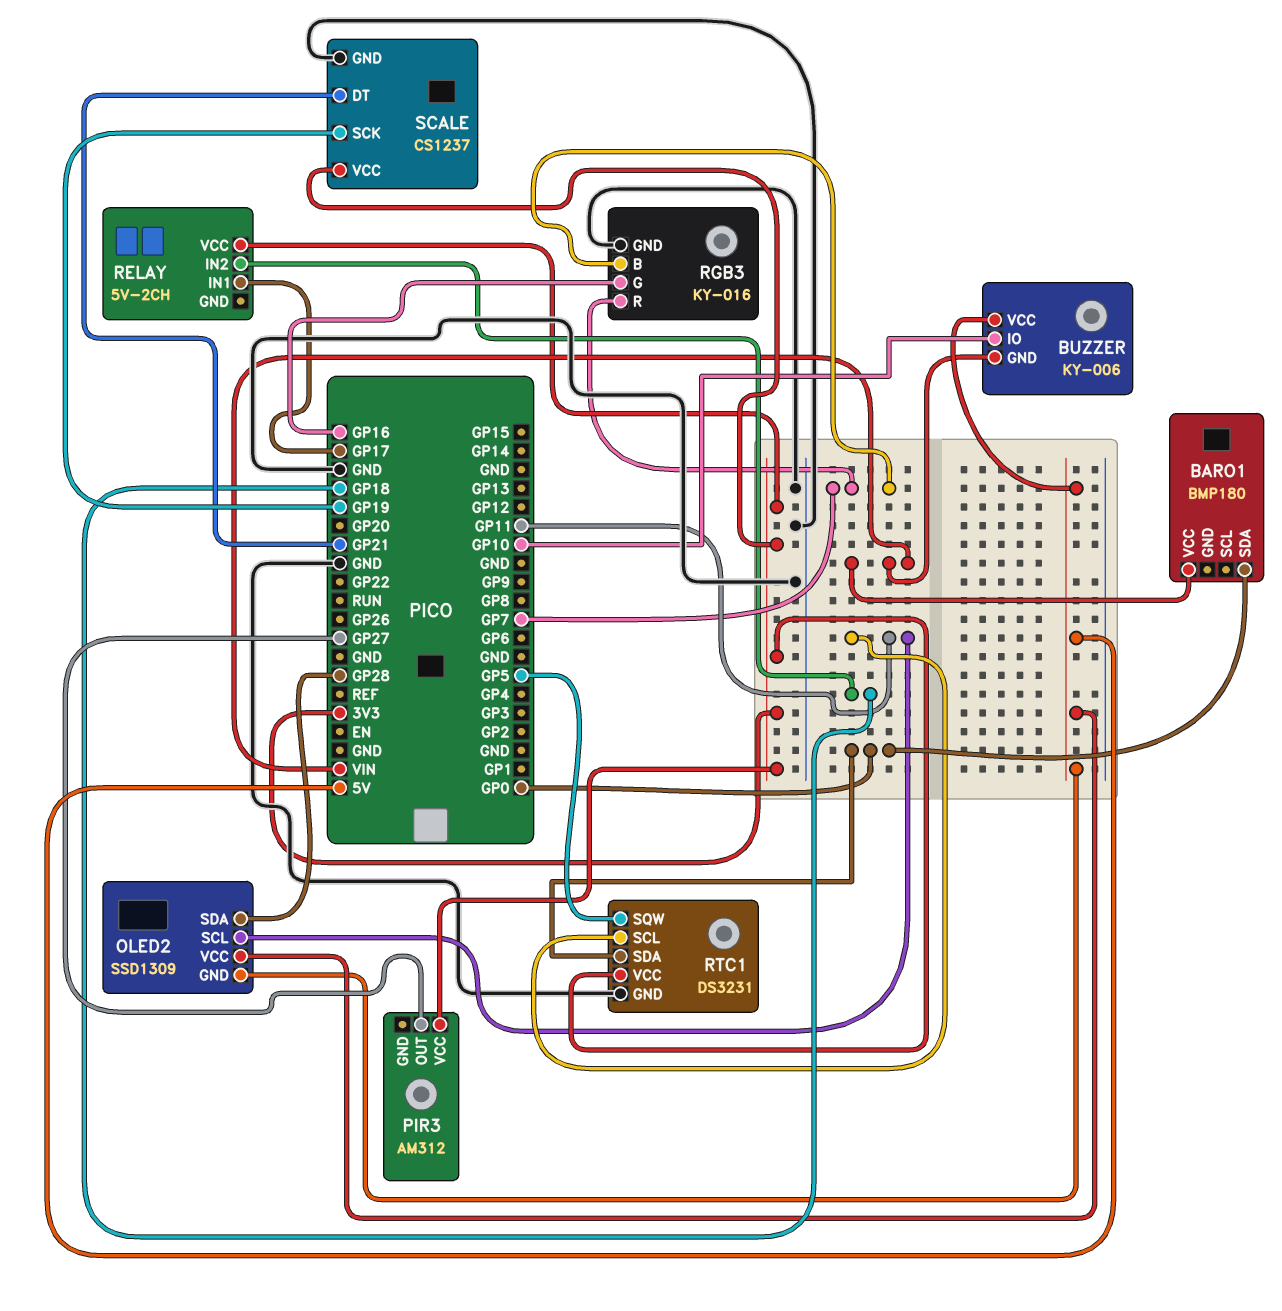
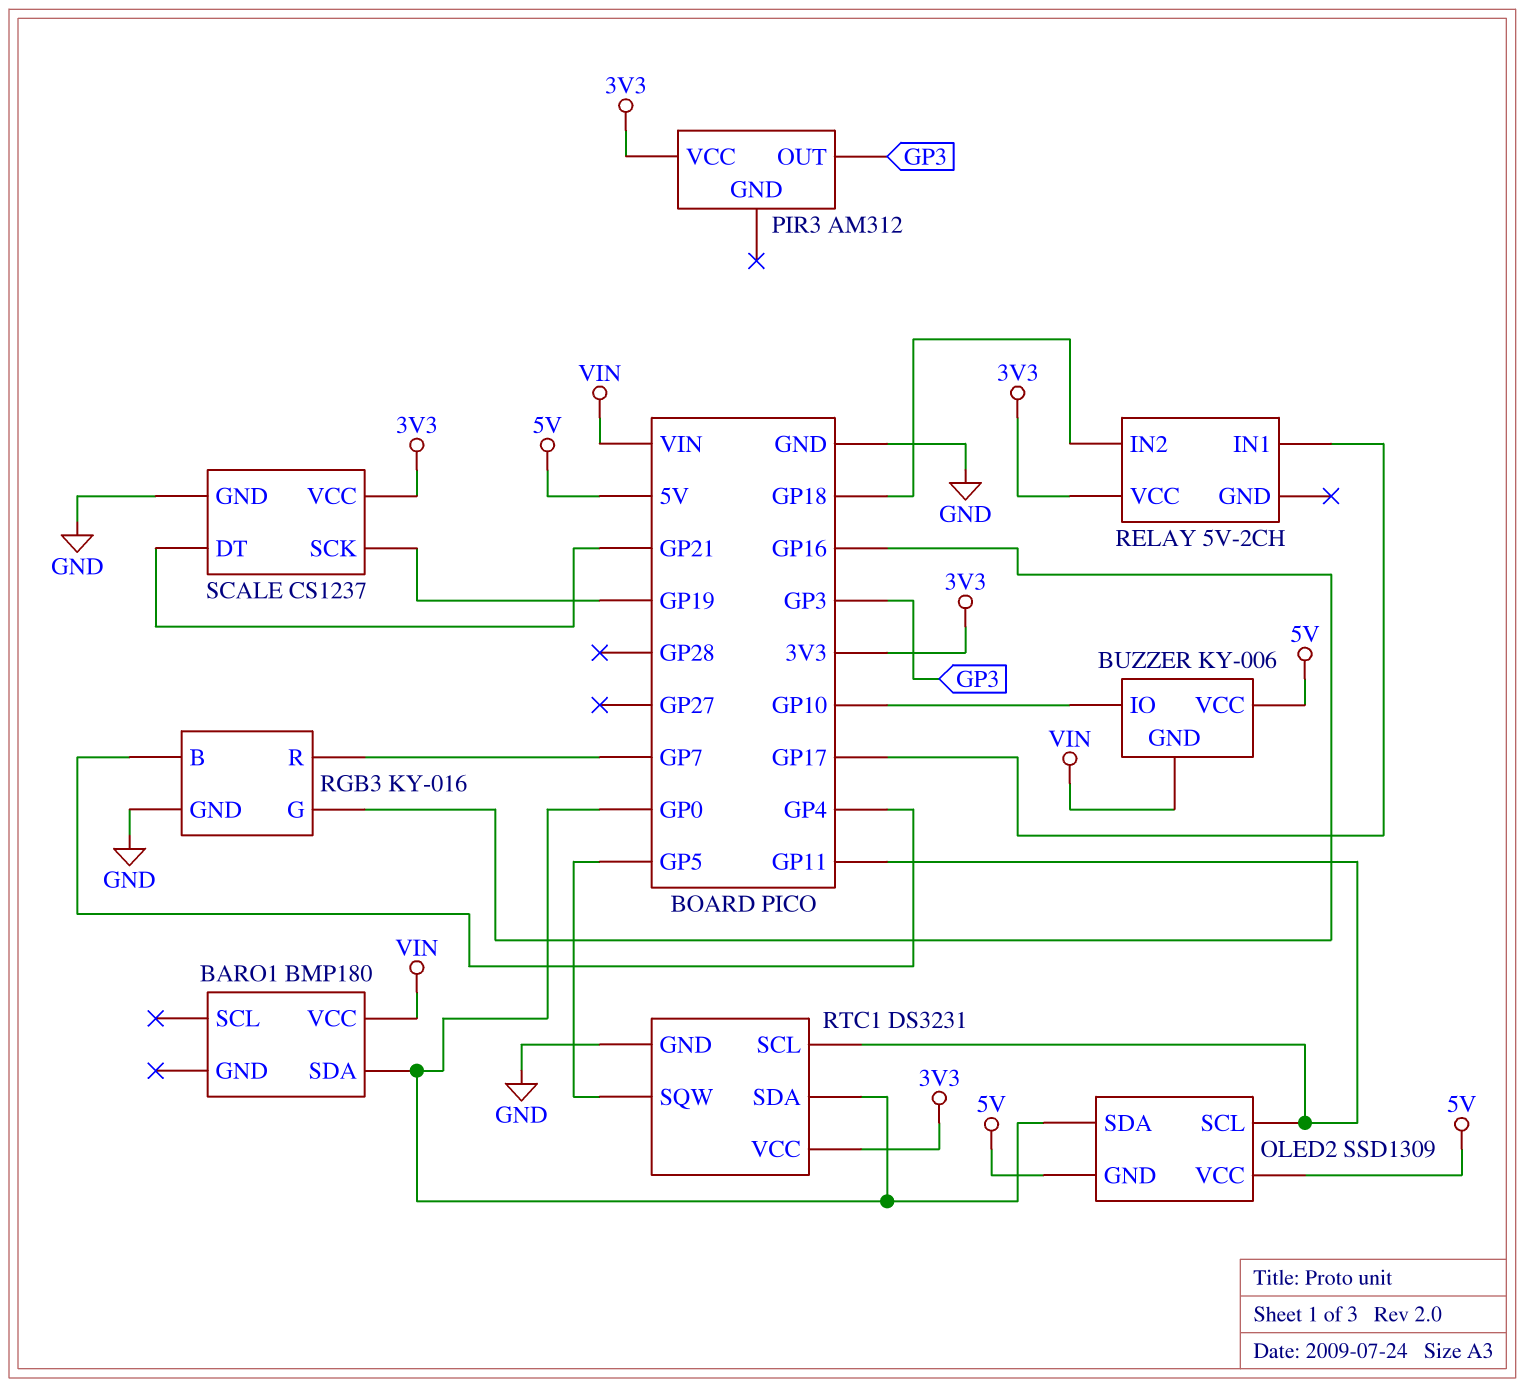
OLED2 pin SDA: GP28 -> GP0
PIR3 pin OUT: GP27 -> GP3
RGB3 pin B: GP7 -> GP4

